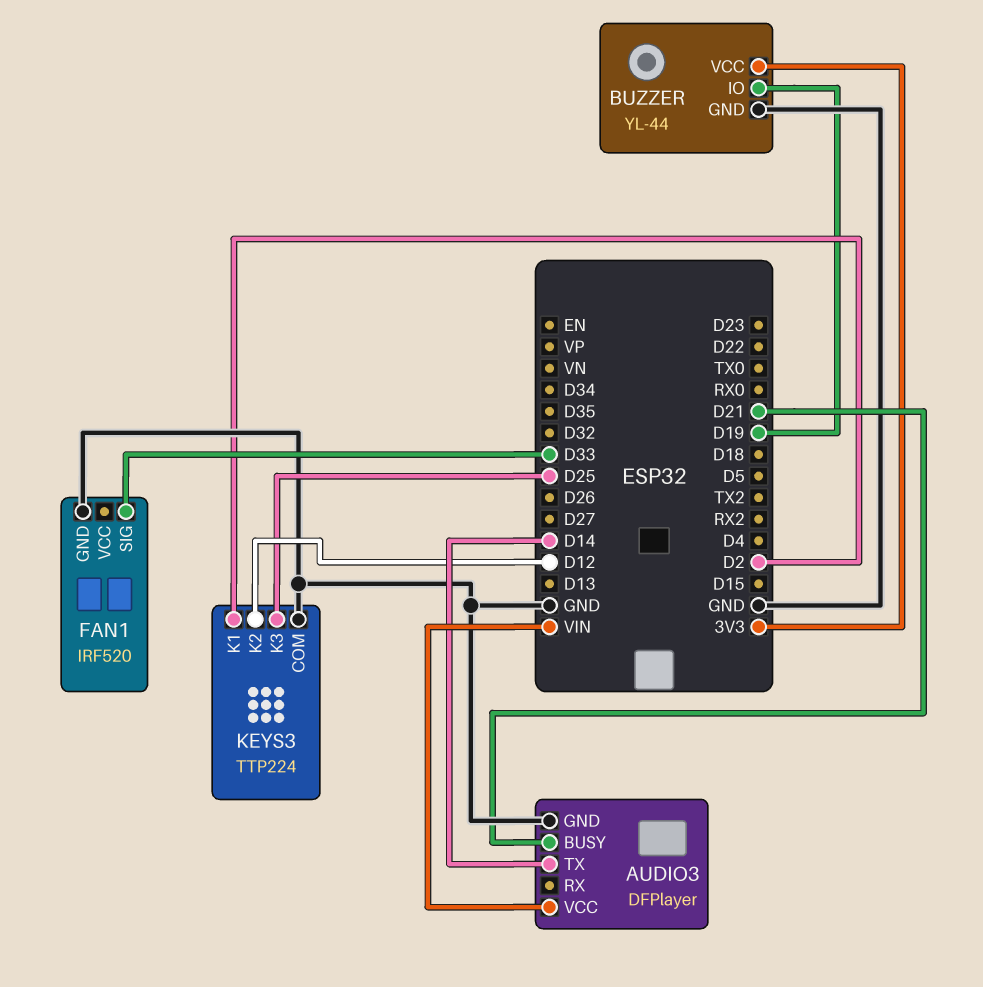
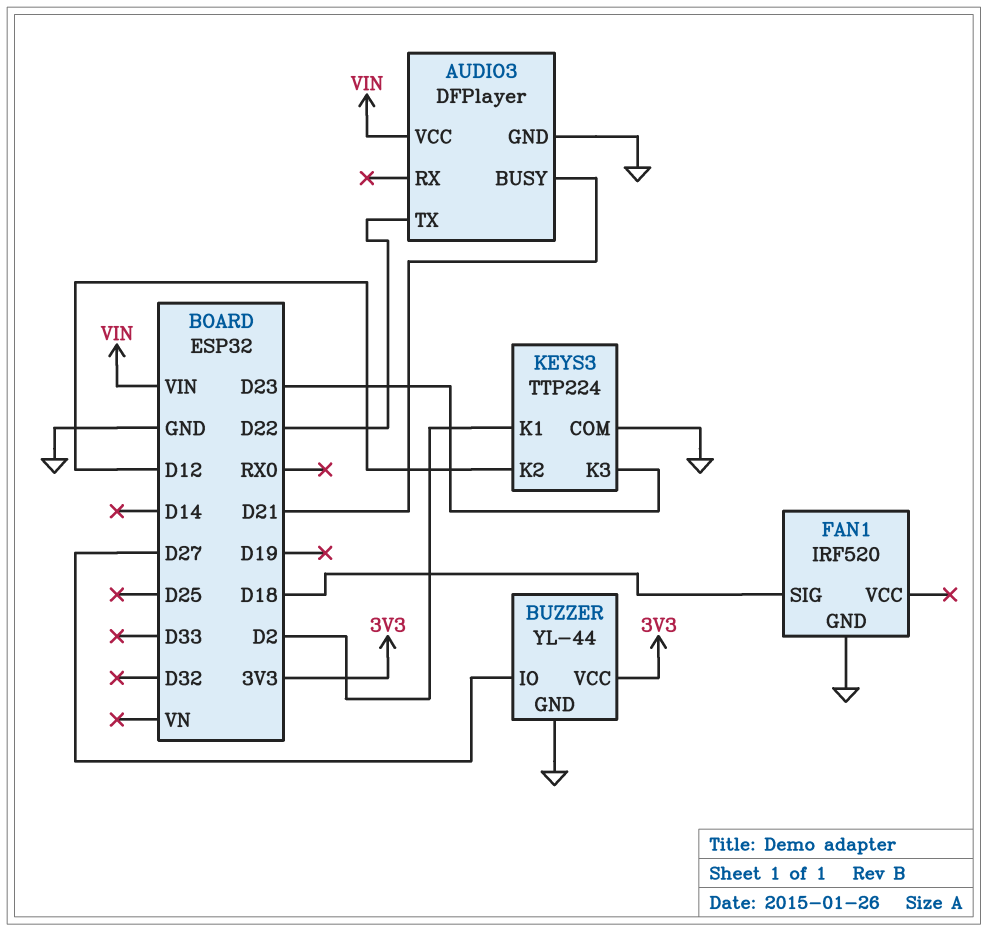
AUDIO3 pin TX: D14 -> D22
BUZZER pin IO: D19 -> D27
FAN1 pin SIG: D33 -> D18
KEYS3 pin K3: D25 -> D23

